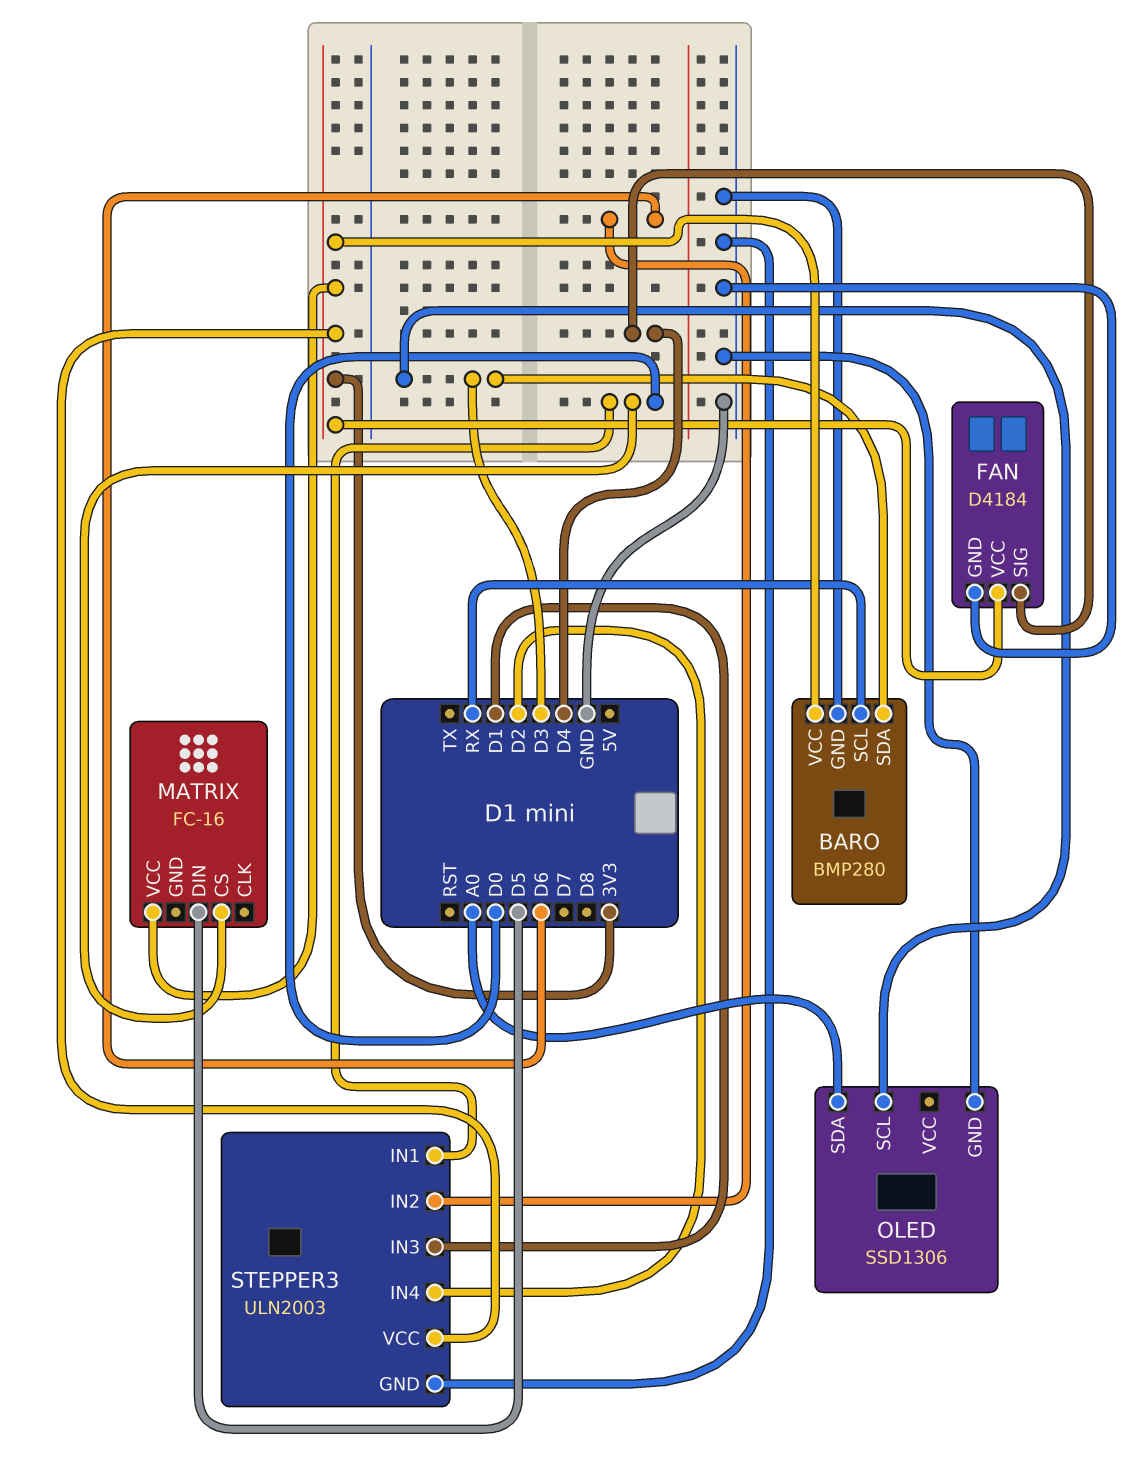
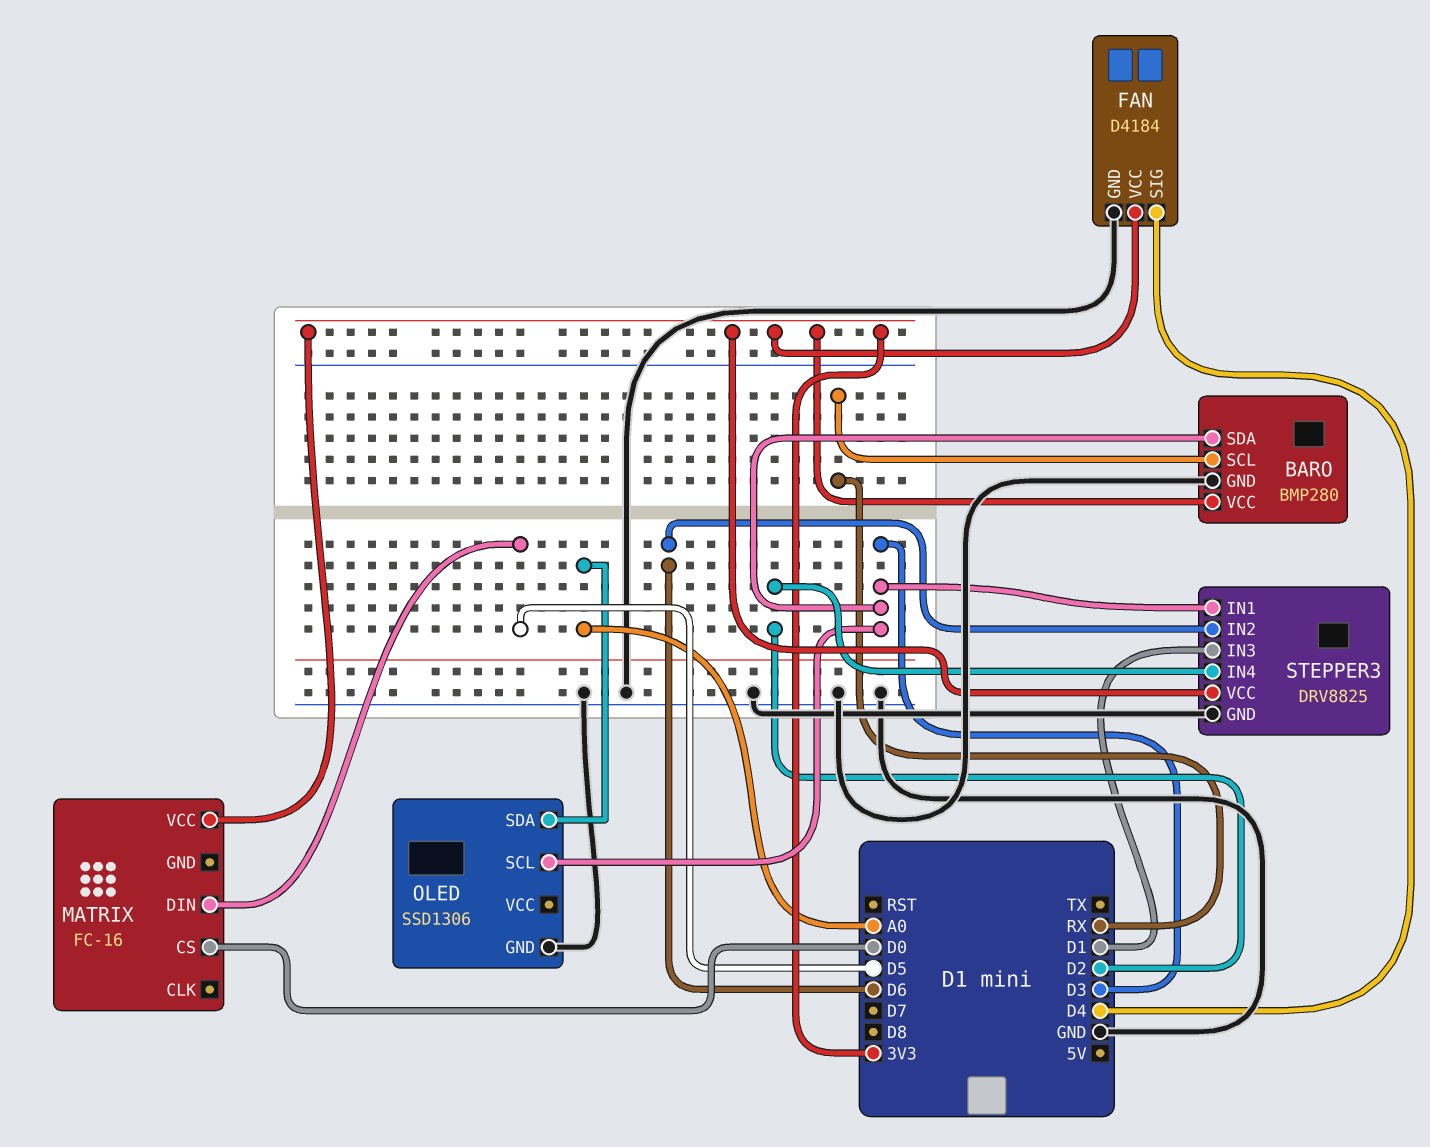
STEPPER3: ULN2003 -> DRV8825
STEPPER3 pin IN1: D0 -> D3

